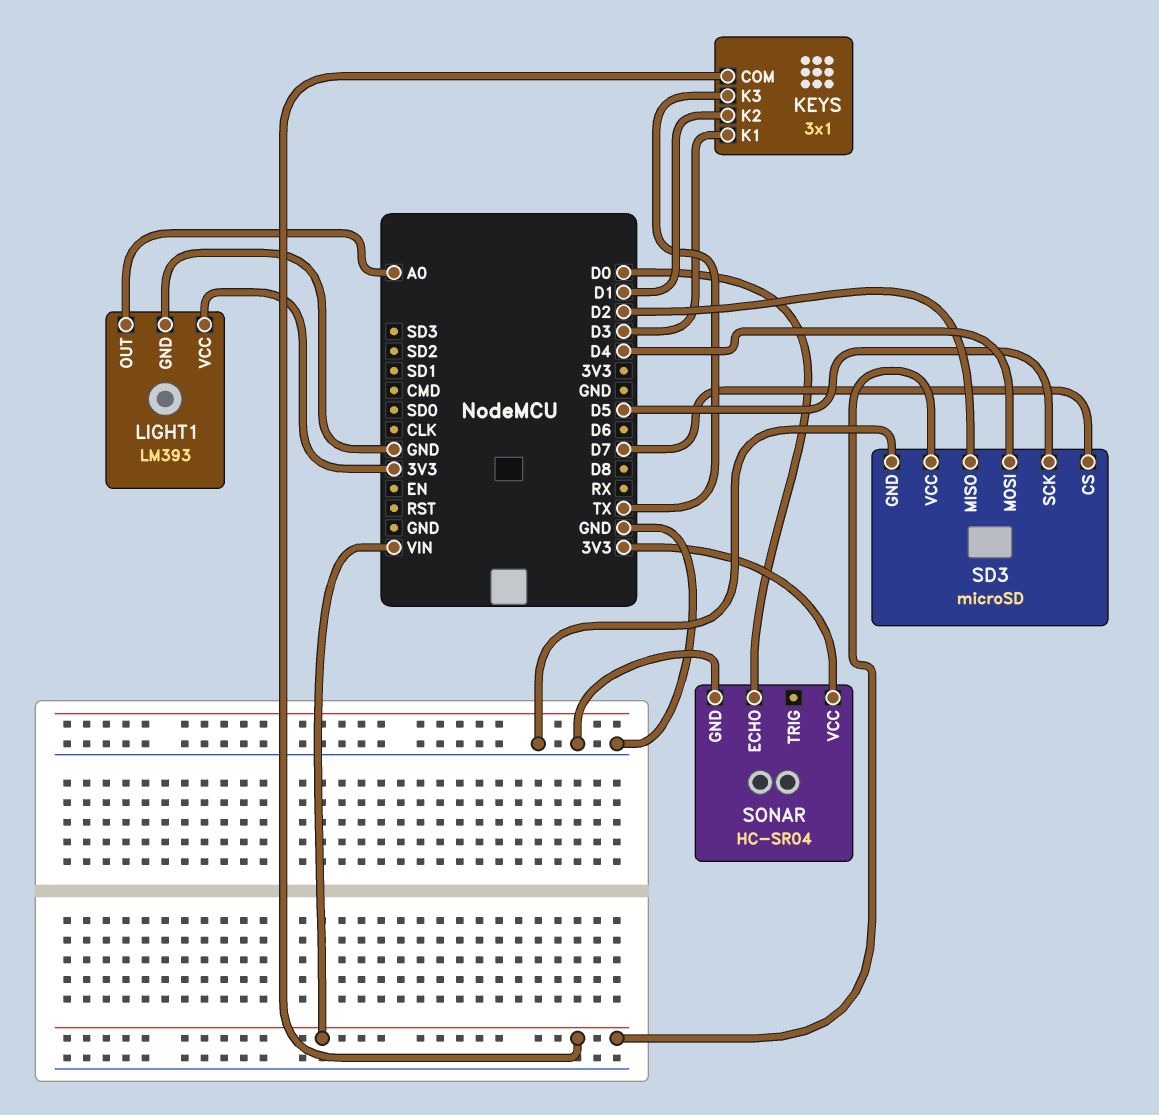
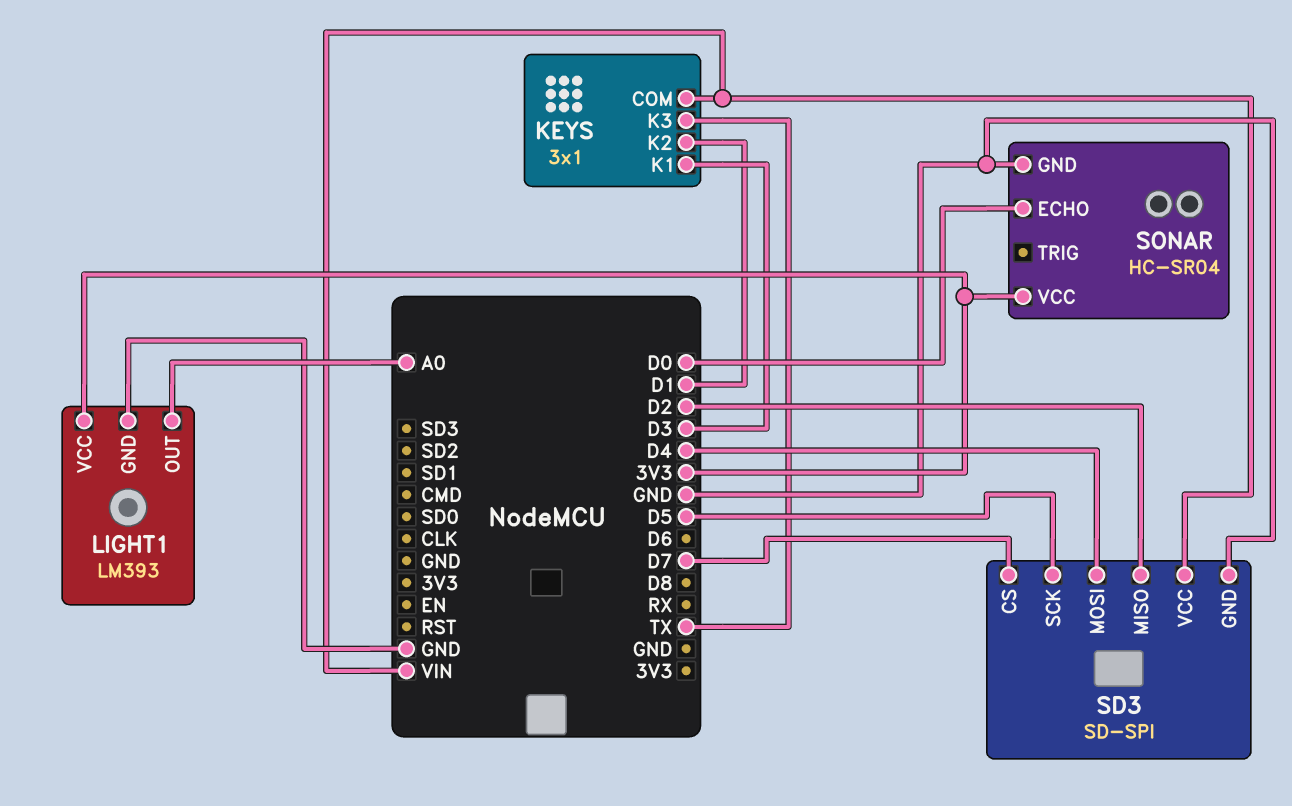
SD3: microSD -> SD-SPI

